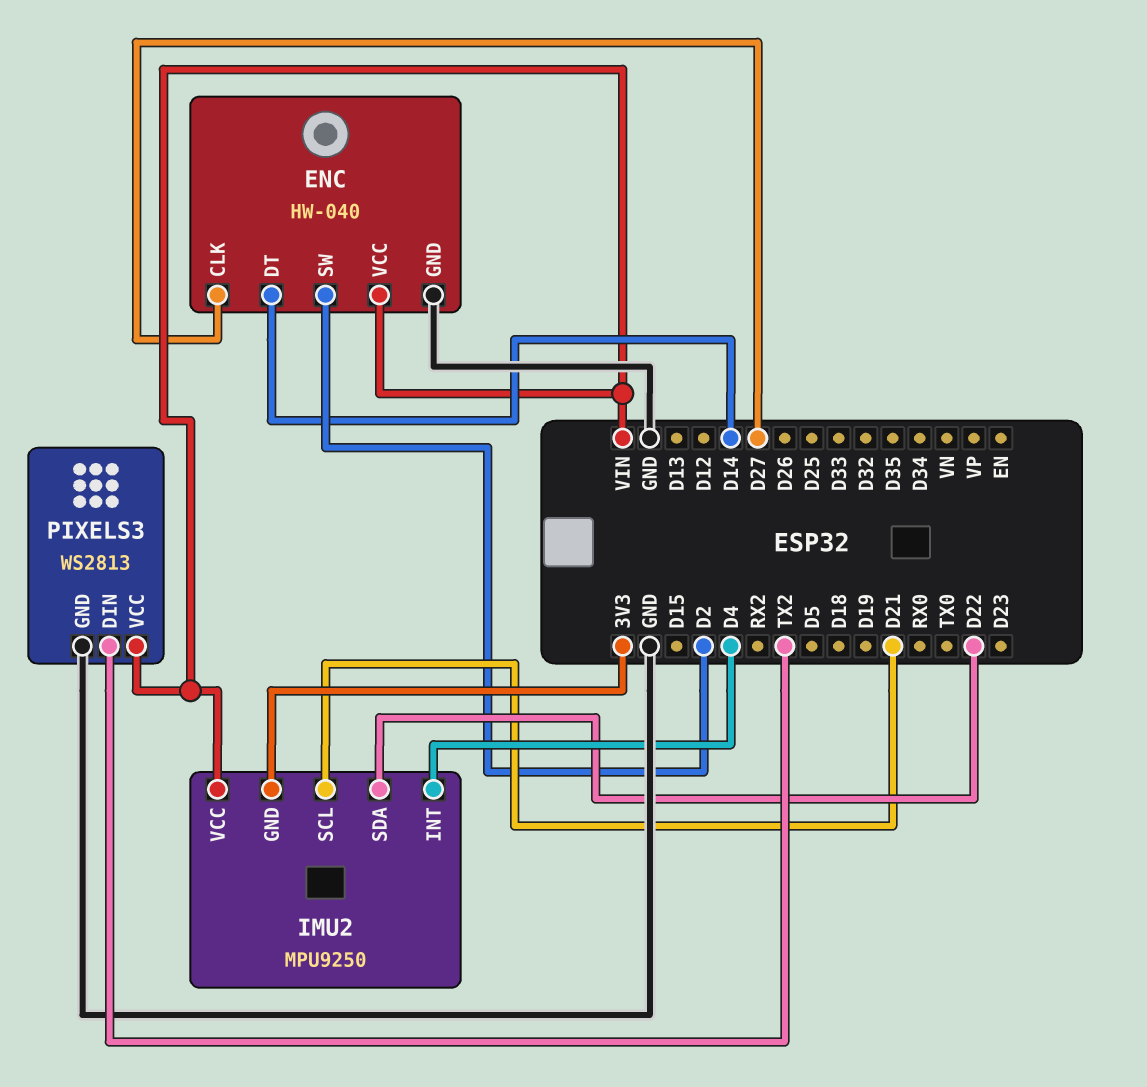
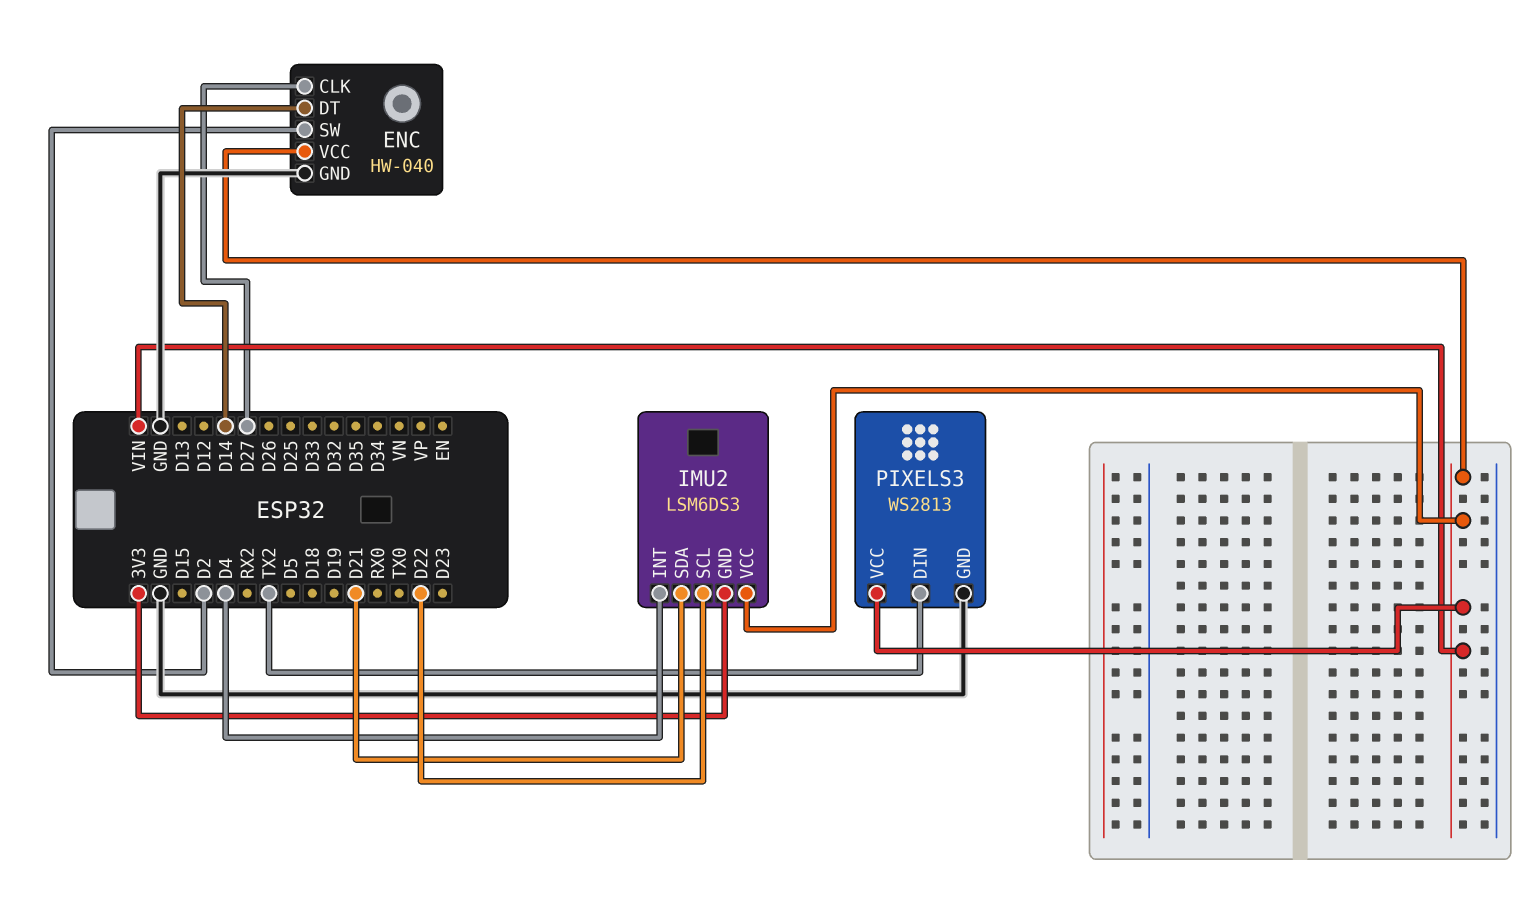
IMU2: MPU9250 -> LSM6DS3
IMU2 pin SCL: D21 -> D22
IMU2 pin SDA: D22 -> D21

